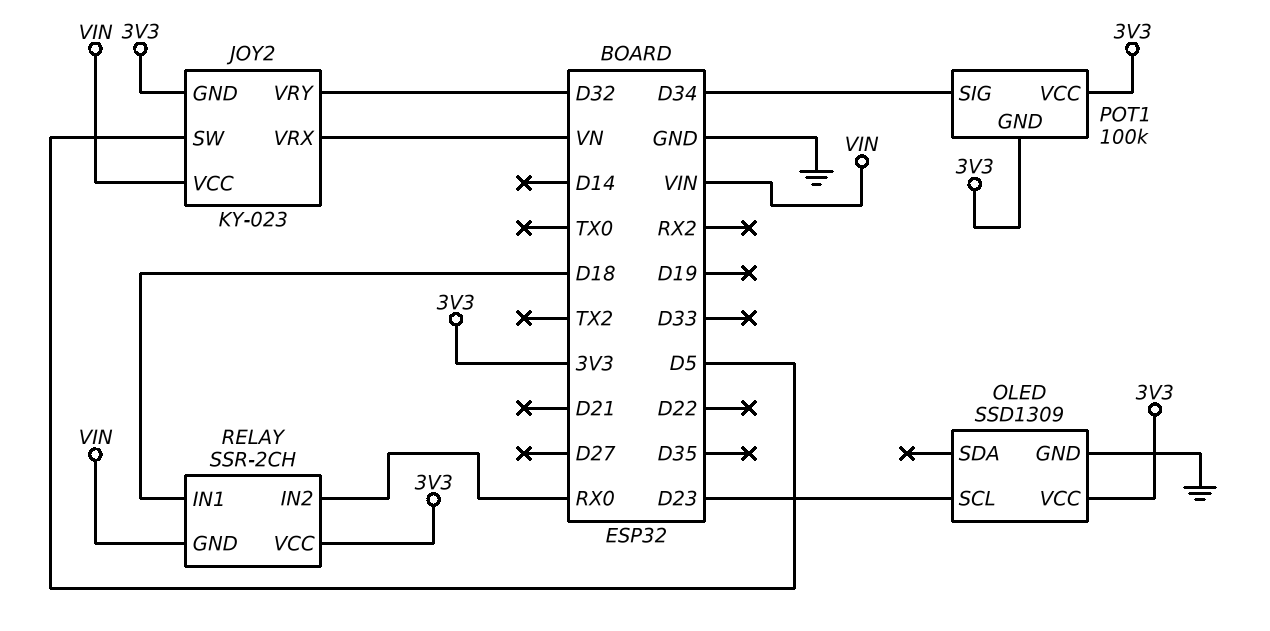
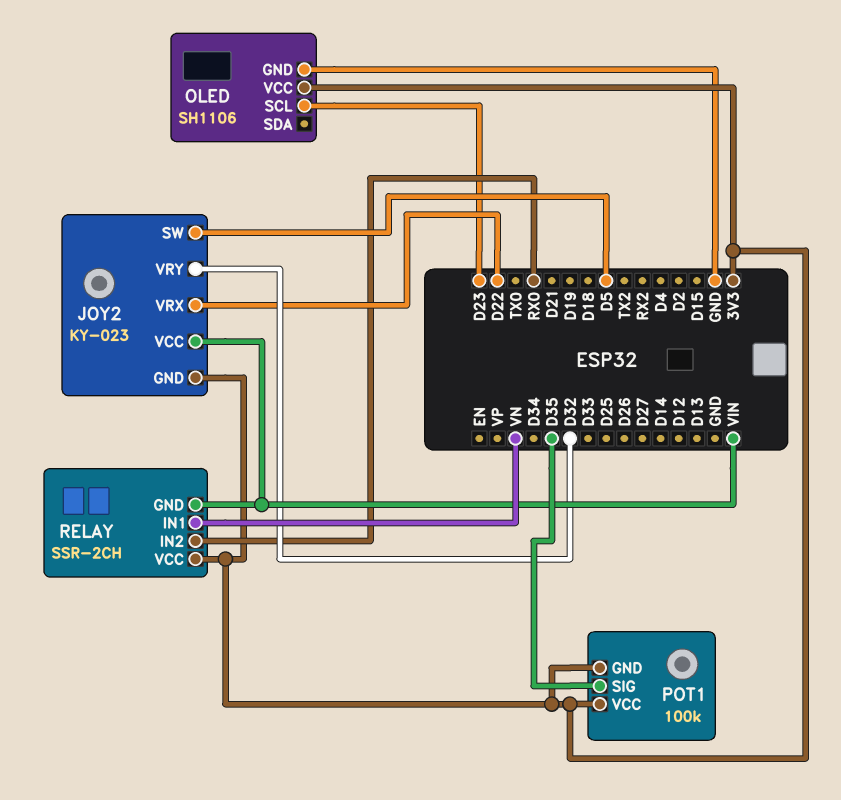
JOY2 pin VRX: VN -> D22
OLED: SSD1309 -> SH1106
POT1 pin SIG: D34 -> D35
RELAY pin IN1: D18 -> VN

